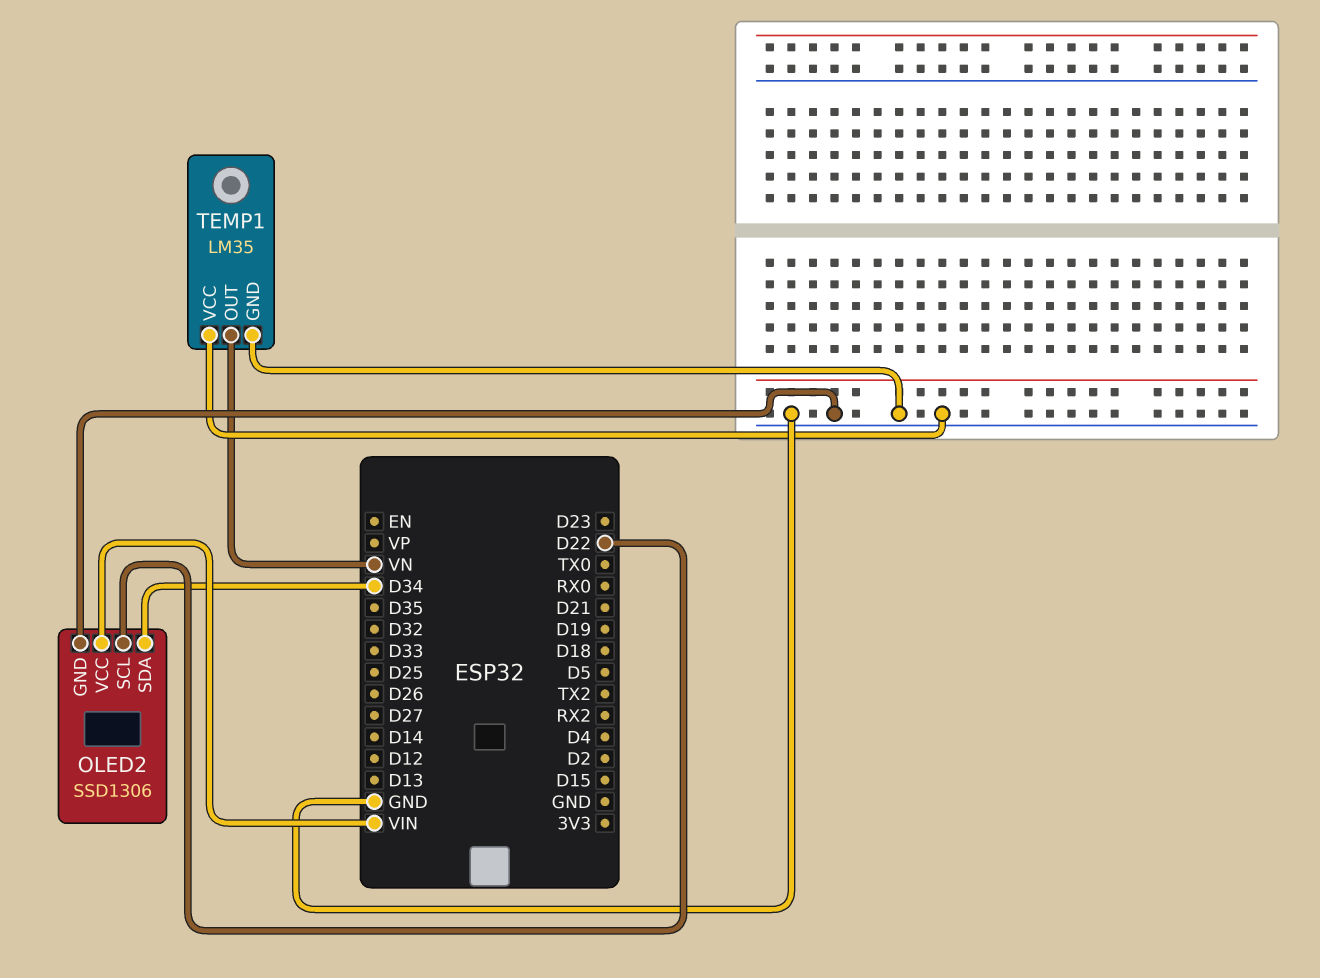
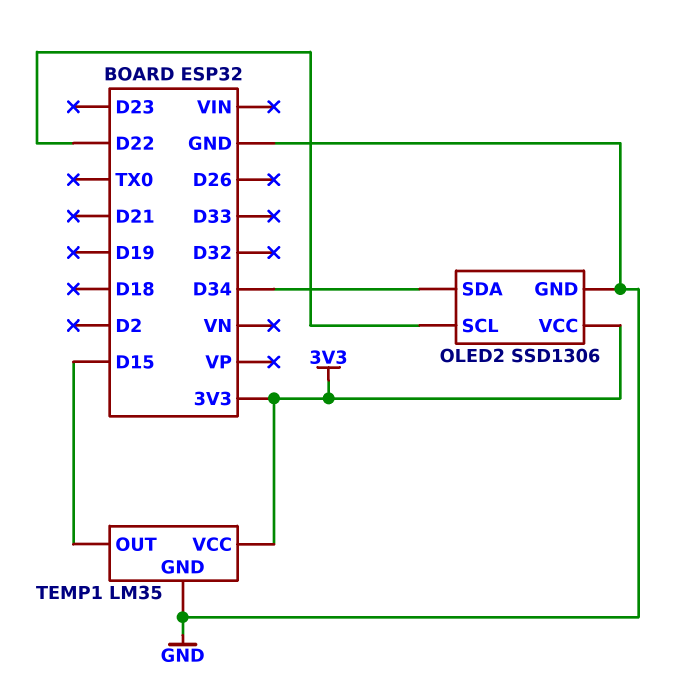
OLED2 pin VCC: VIN -> 3V3
TEMP1 pin OUT: VN -> D15
TEMP1 pin VCC: GND -> 3V3

